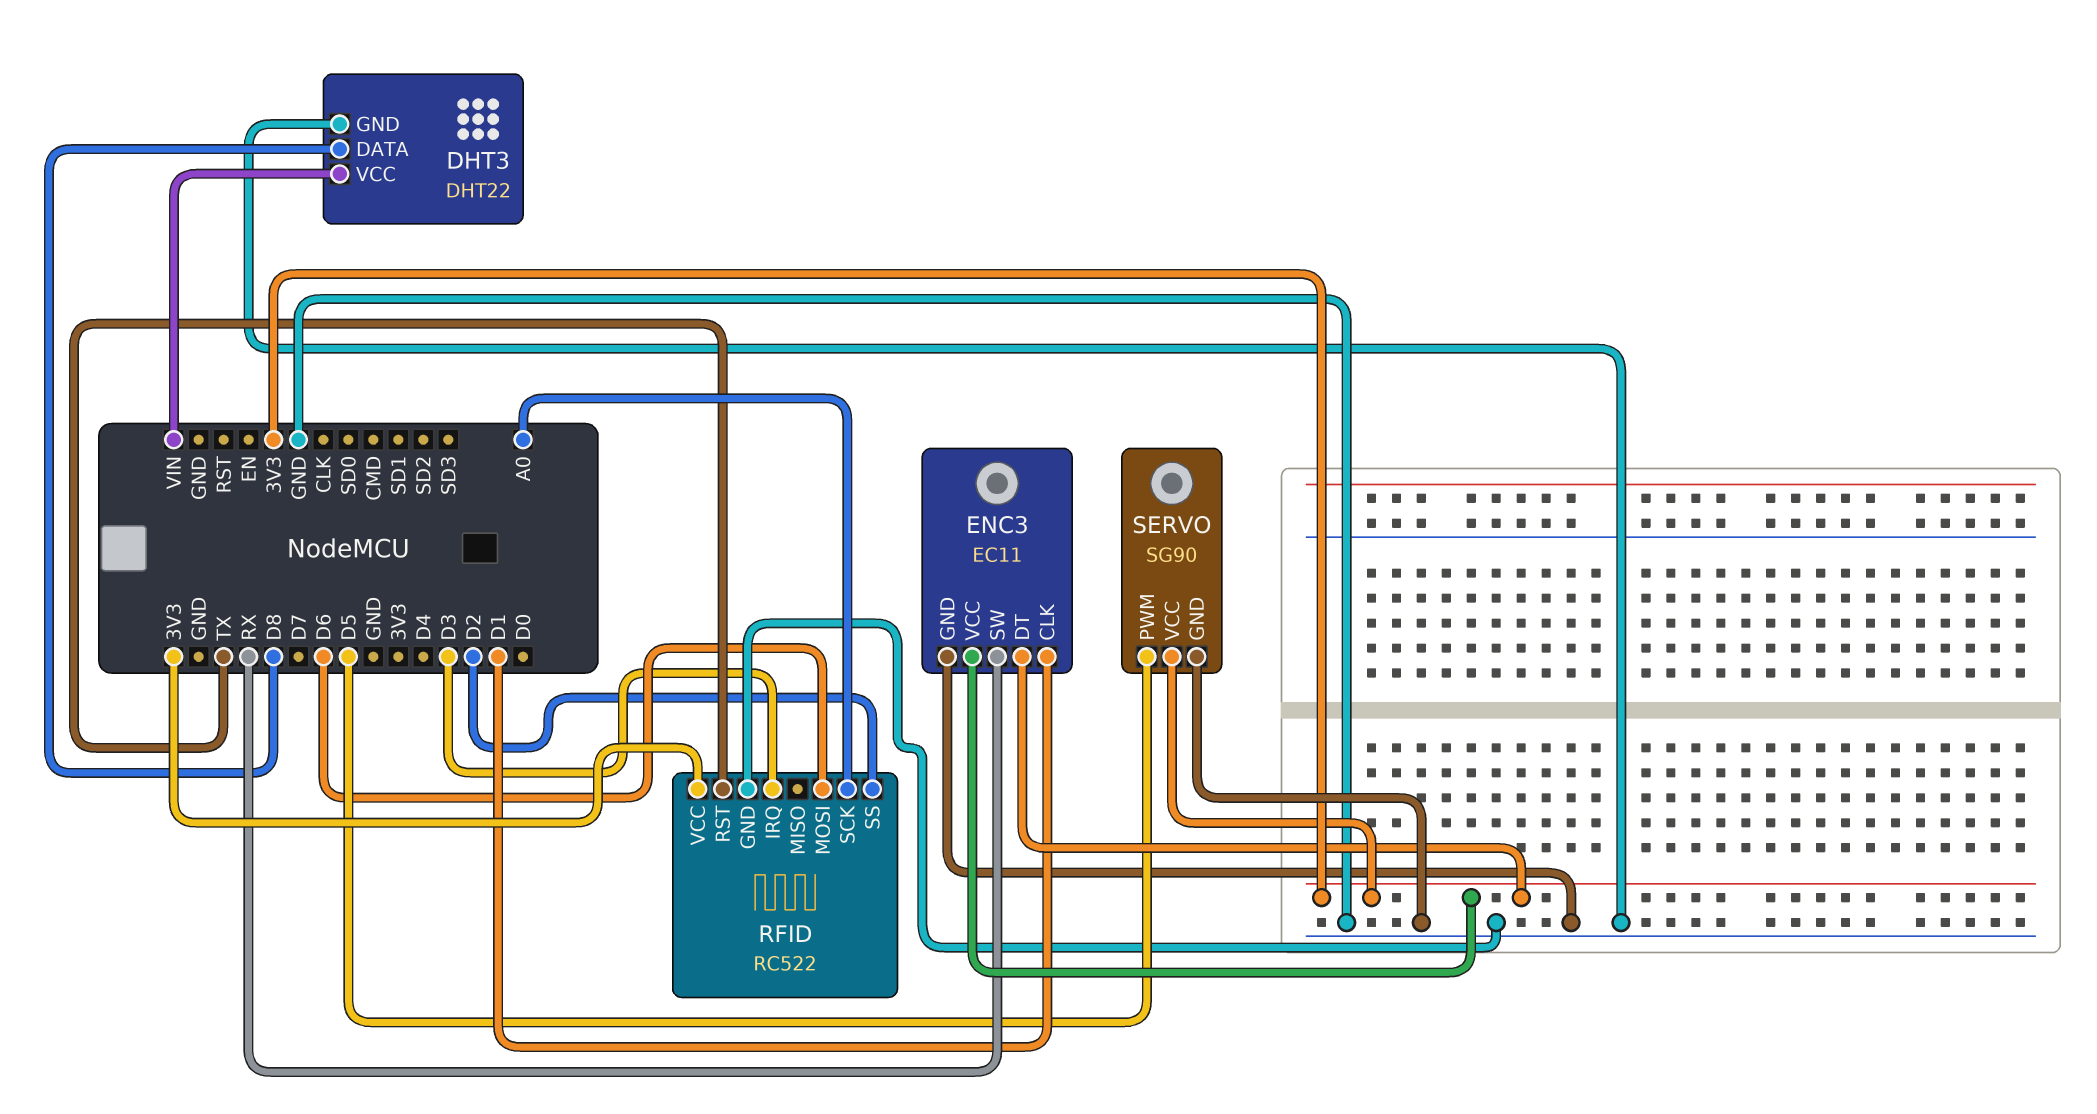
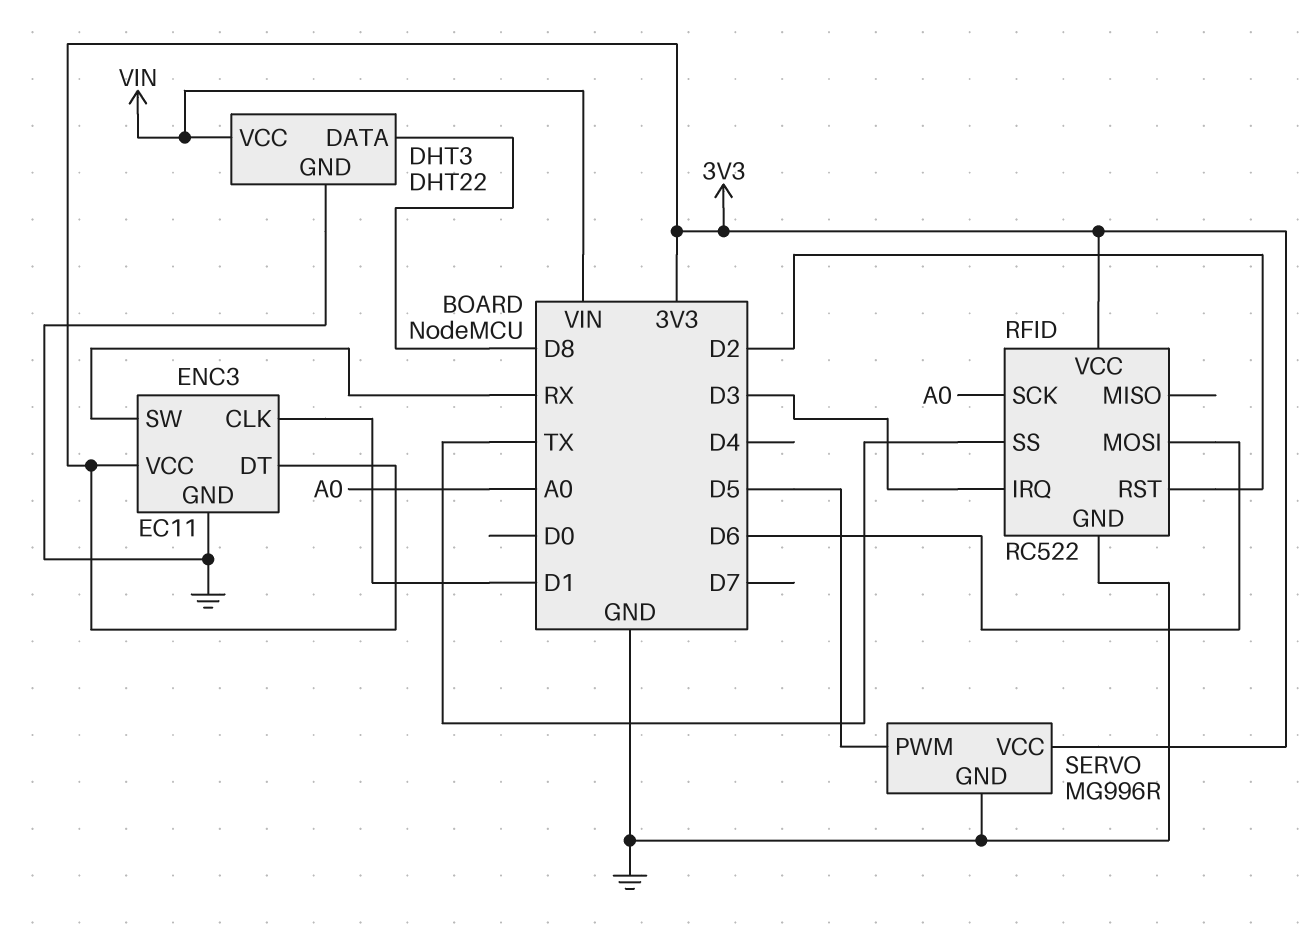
RFID pin RST: TX -> D2
RFID pin SS: D2 -> TX
SERVO: SG90 -> MG996R

